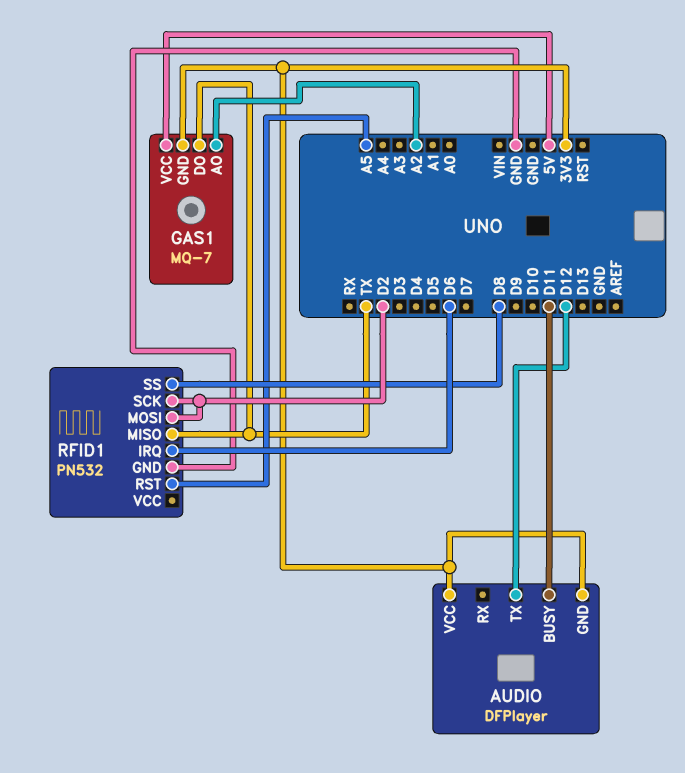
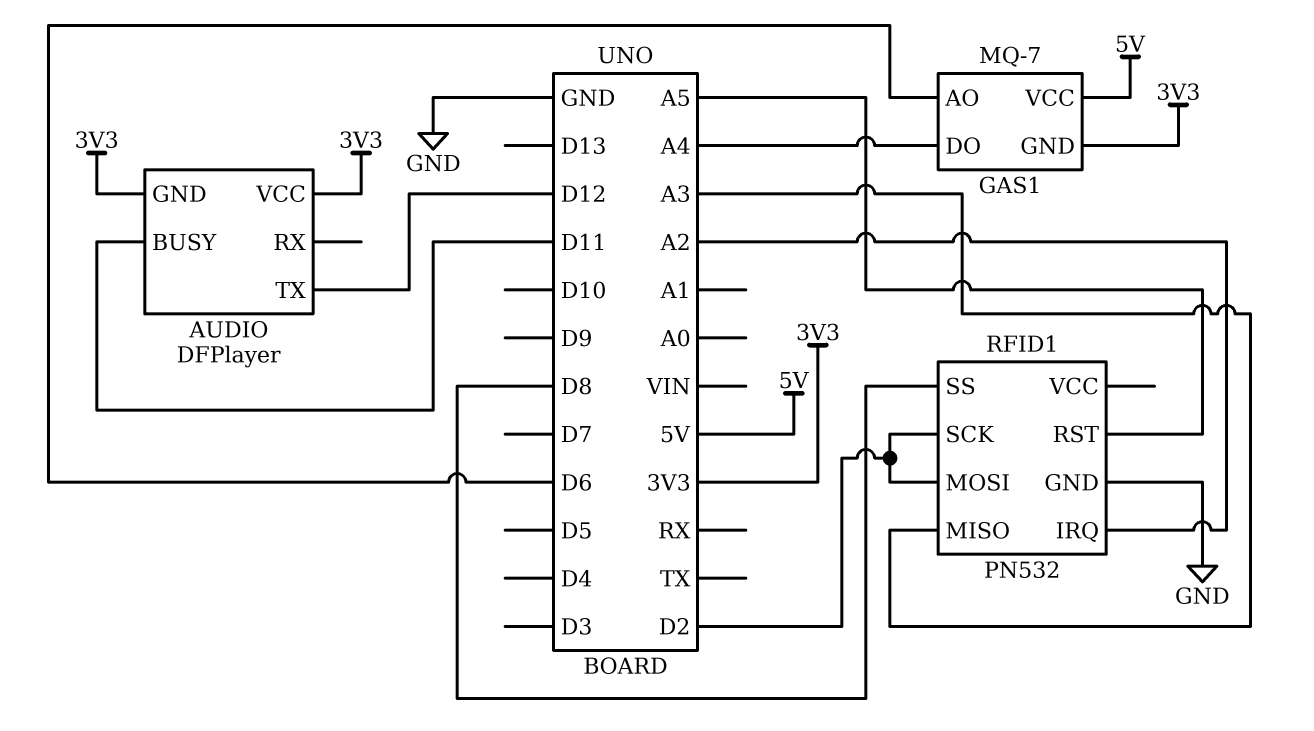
GAS1 pin AO: A2 -> D6
GAS1 pin DO: TX -> A4
RFID1 pin IRQ: D6 -> A2
RFID1 pin MISO: TX -> A3

